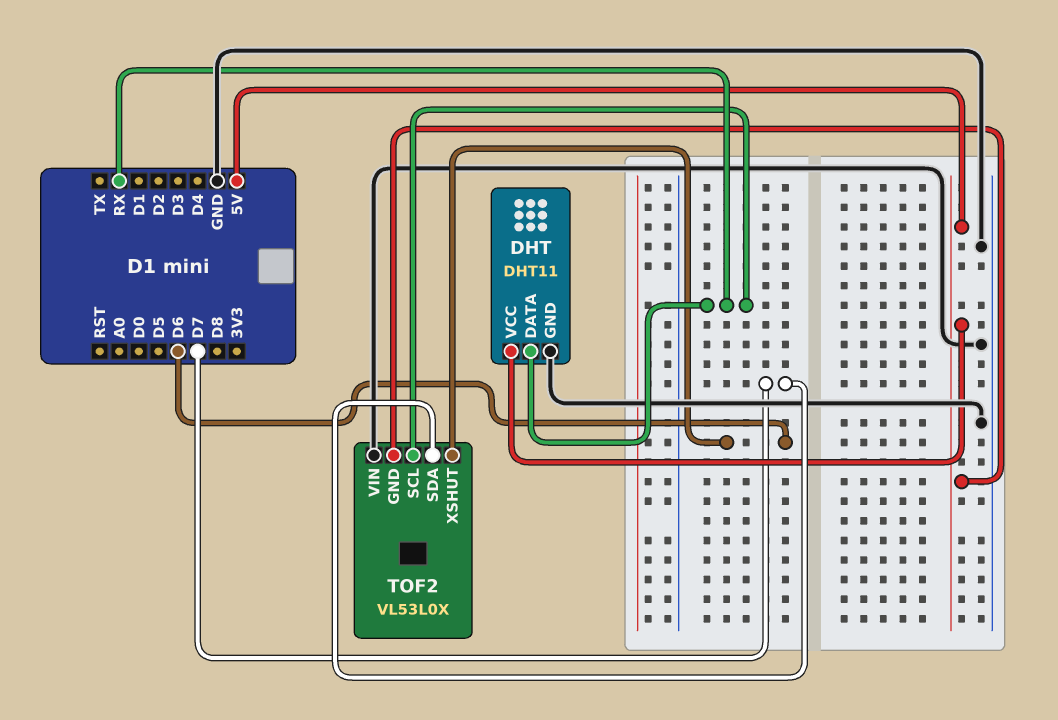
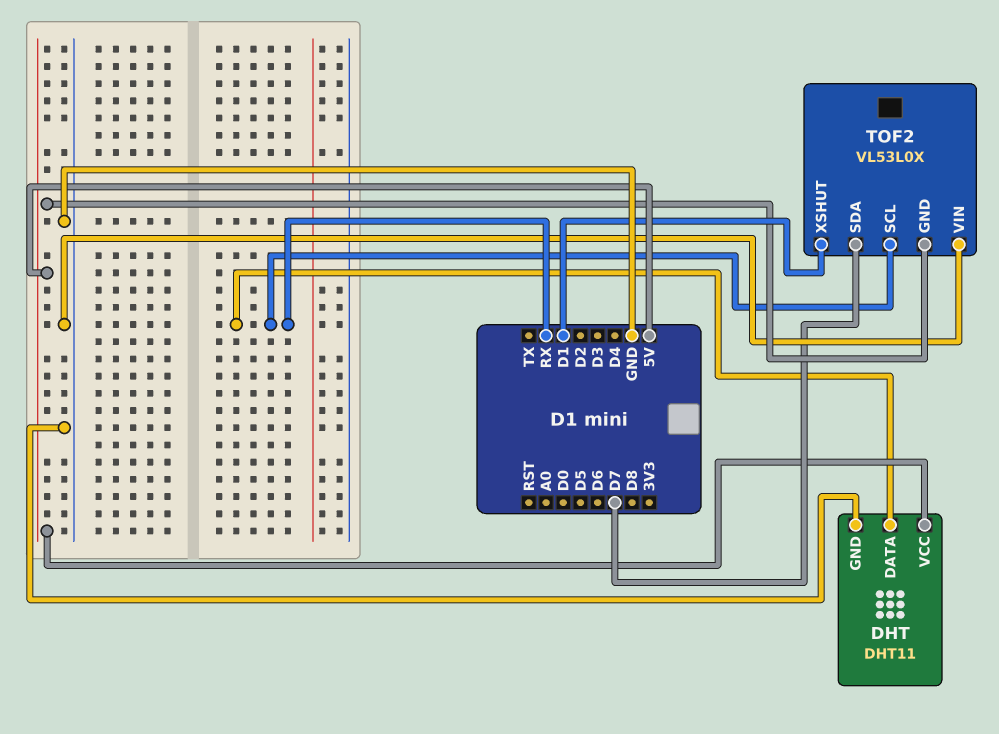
TOF2 pin XSHUT: D6 -> D1

